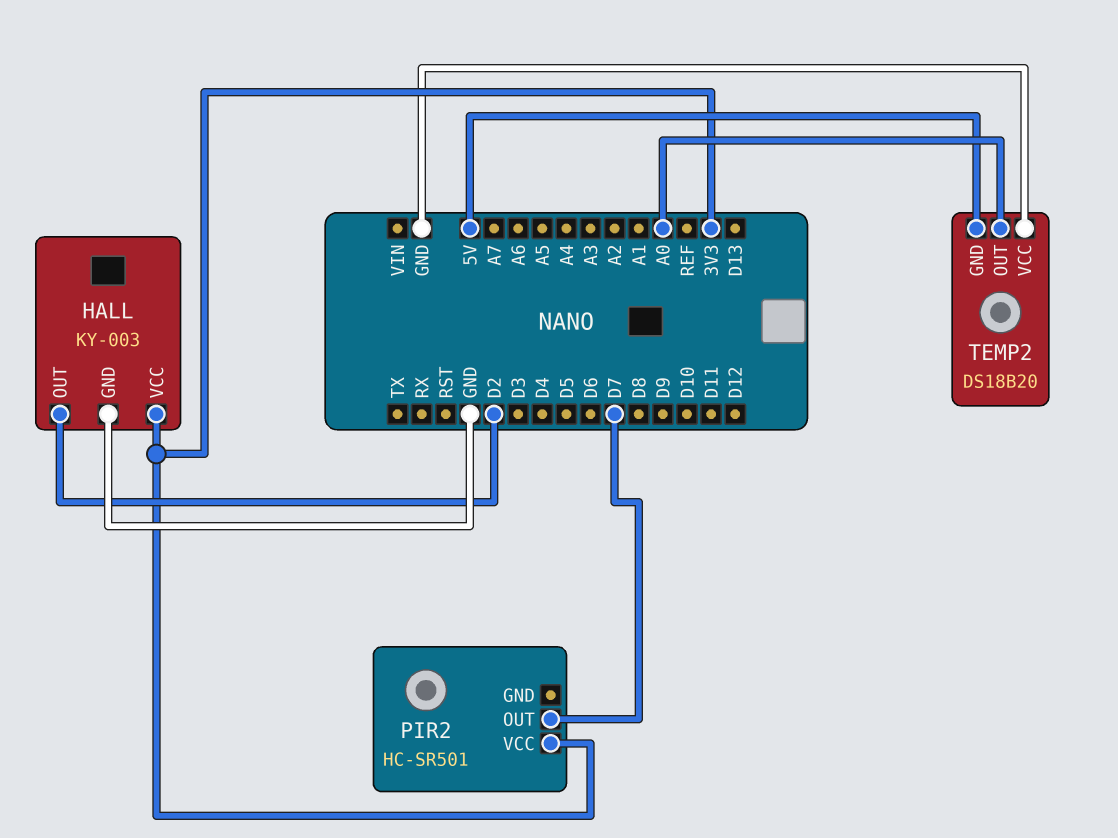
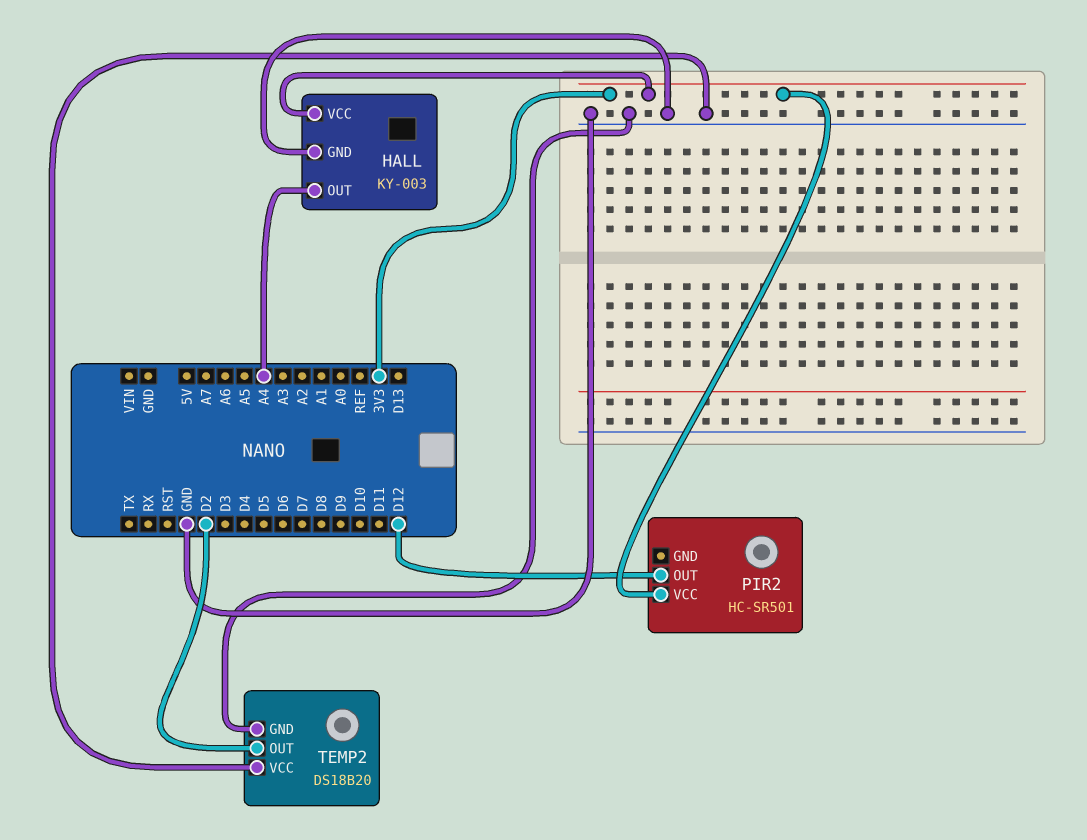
HALL pin OUT: D2 -> A4
PIR2 pin OUT: D7 -> D12
TEMP2 pin GND: 5V -> GND
TEMP2 pin OUT: A0 -> D2

